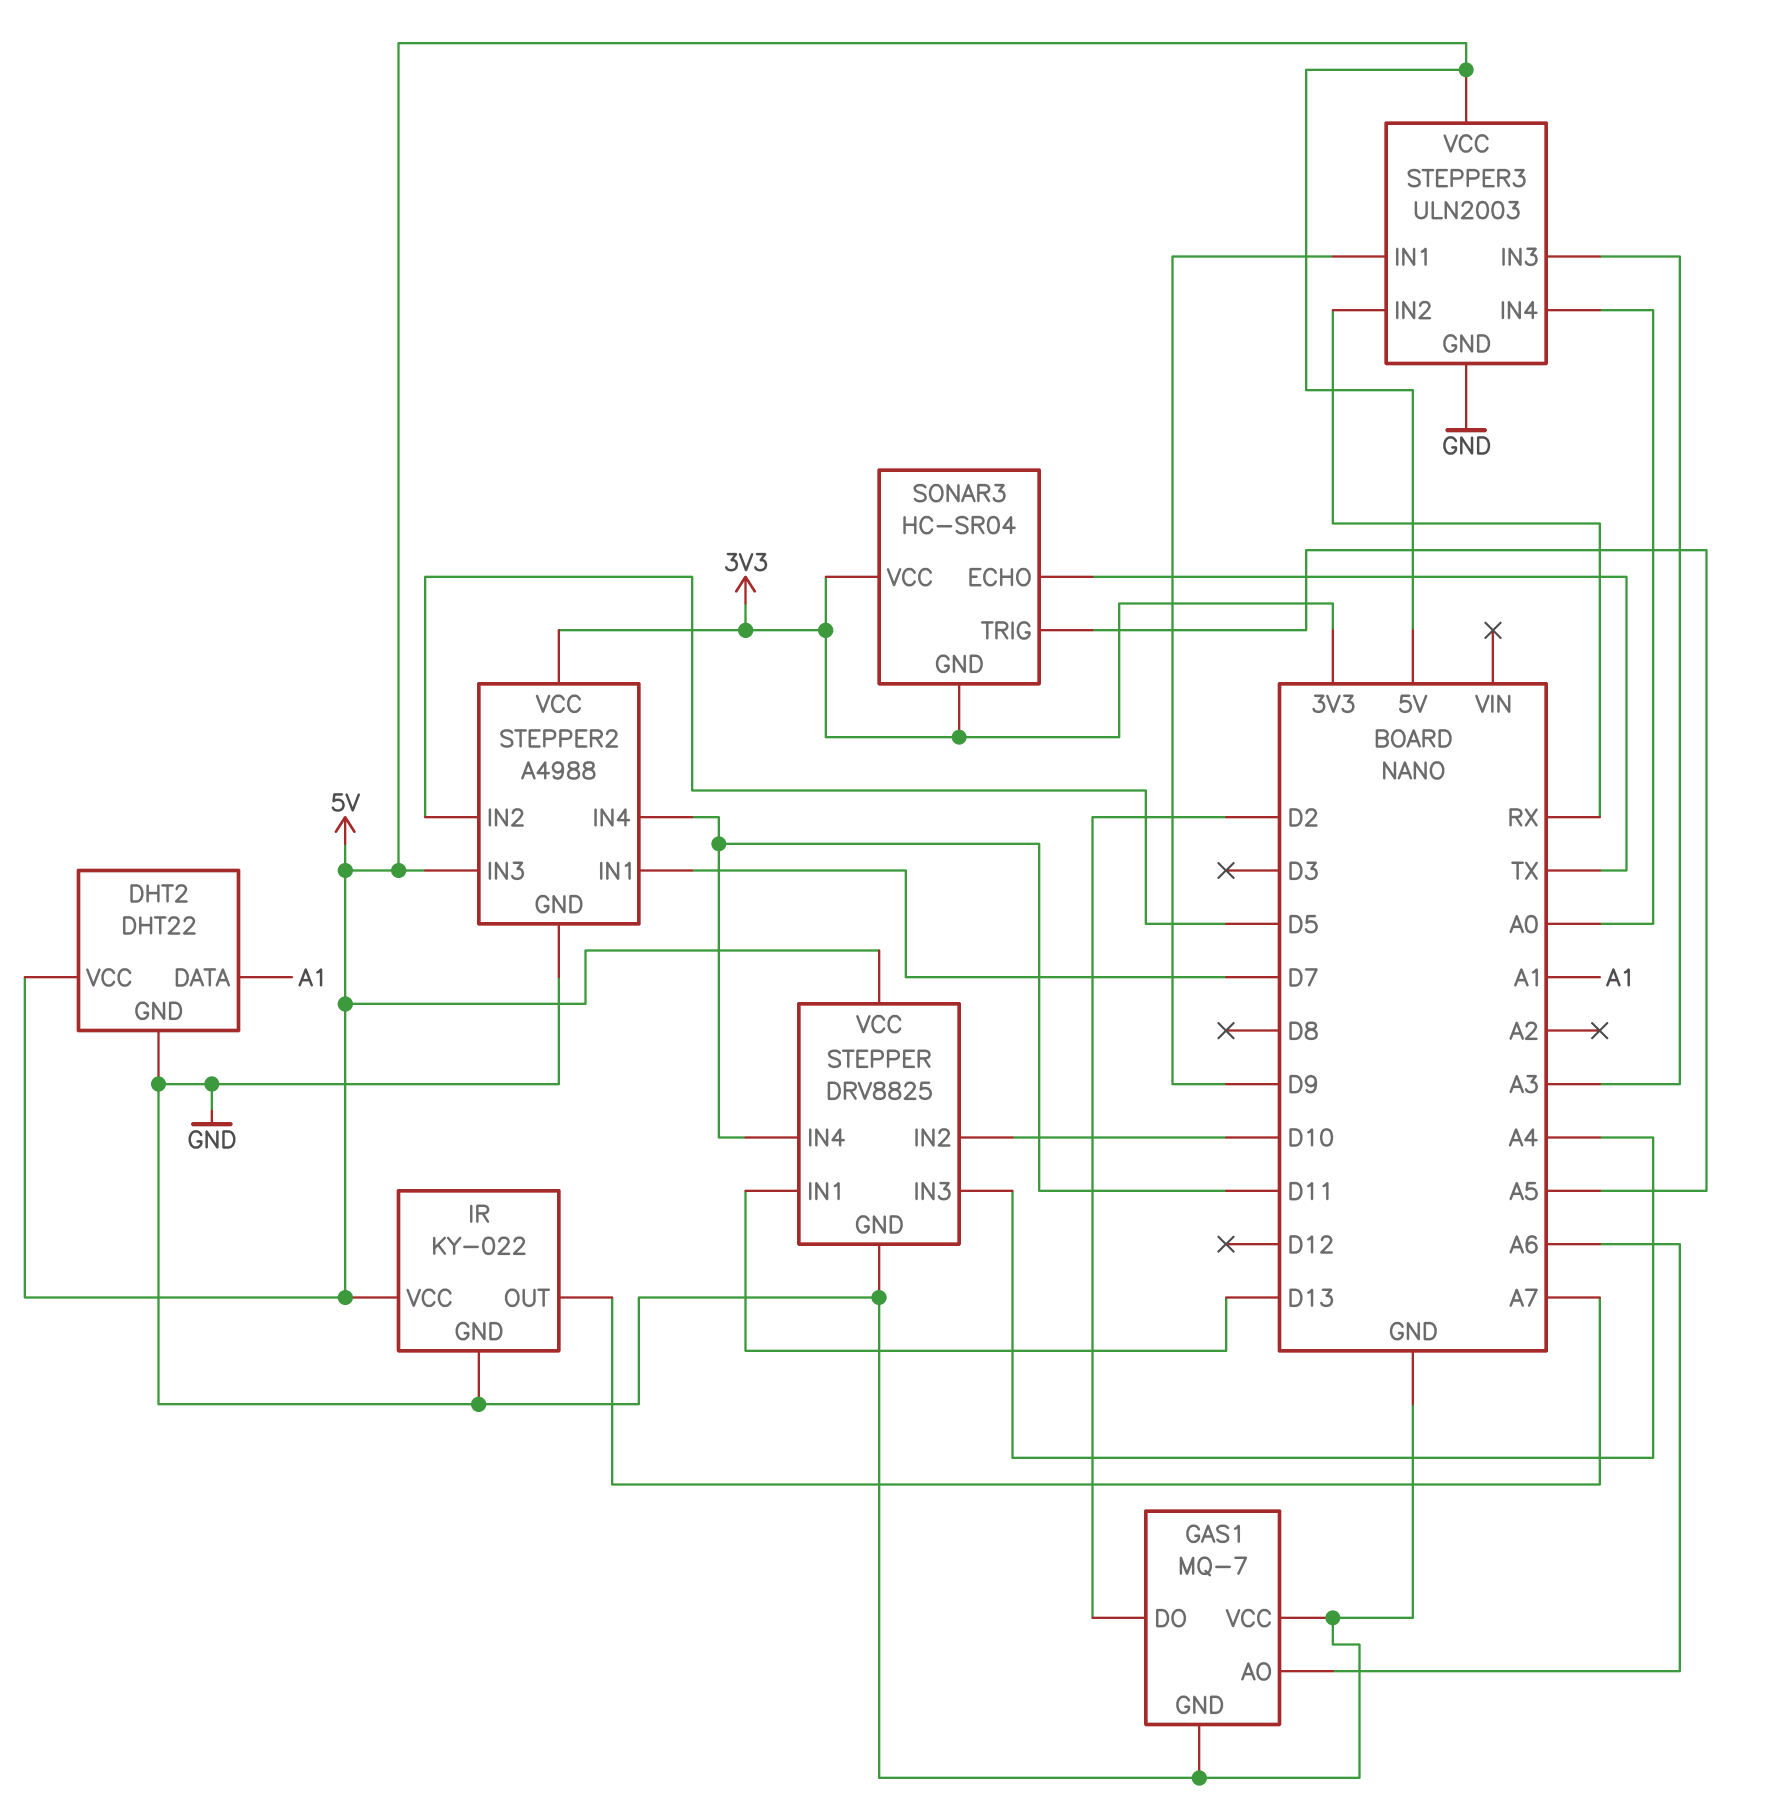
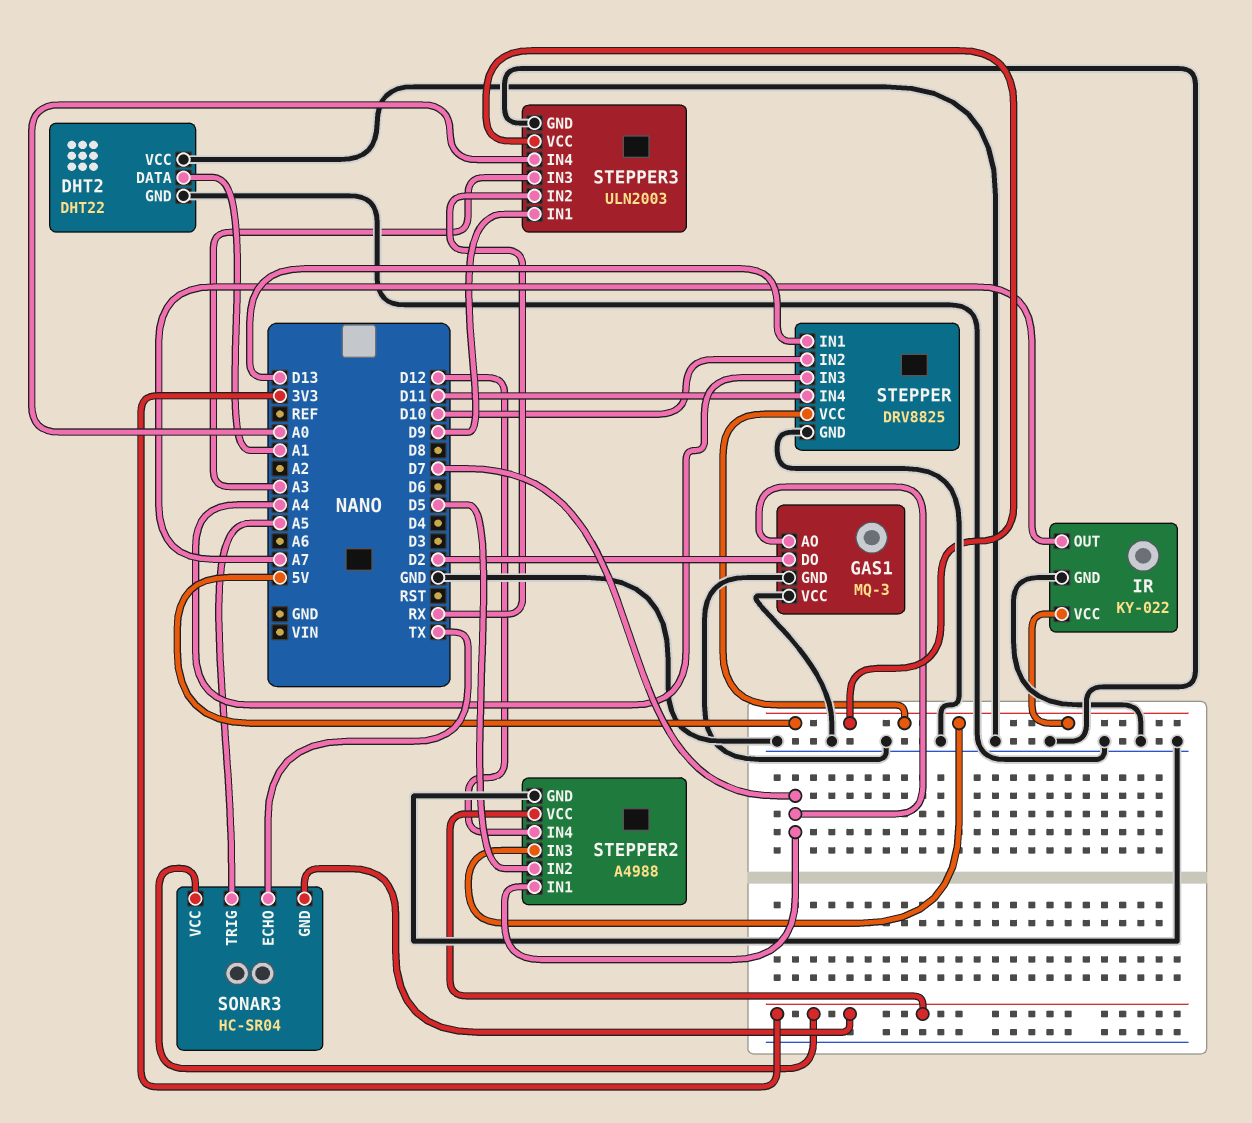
DHT2 pin VCC: 5V -> GND
GAS1: MQ-7 -> MQ-3
GAS1 pin AO: A6 -> D7
STEPPER2 pin IN4: D11 -> D12

